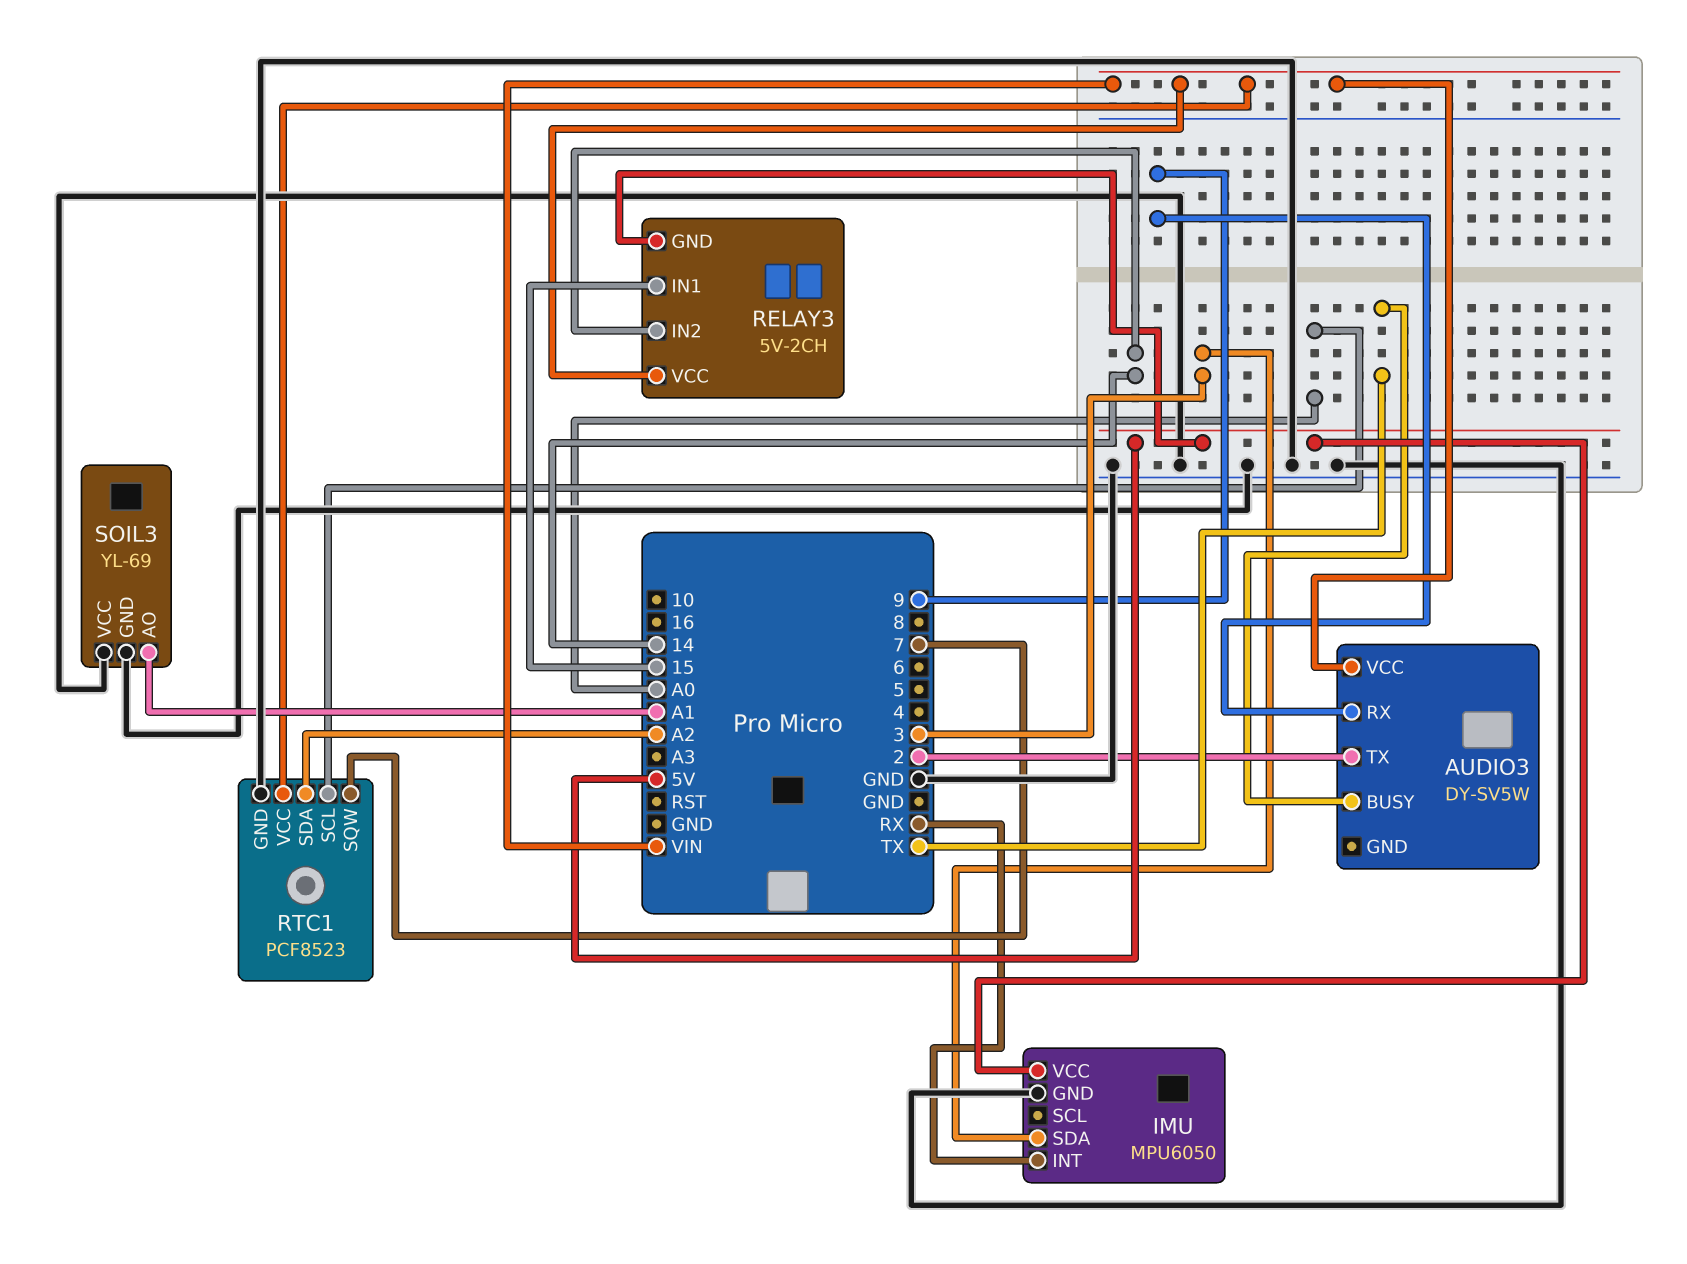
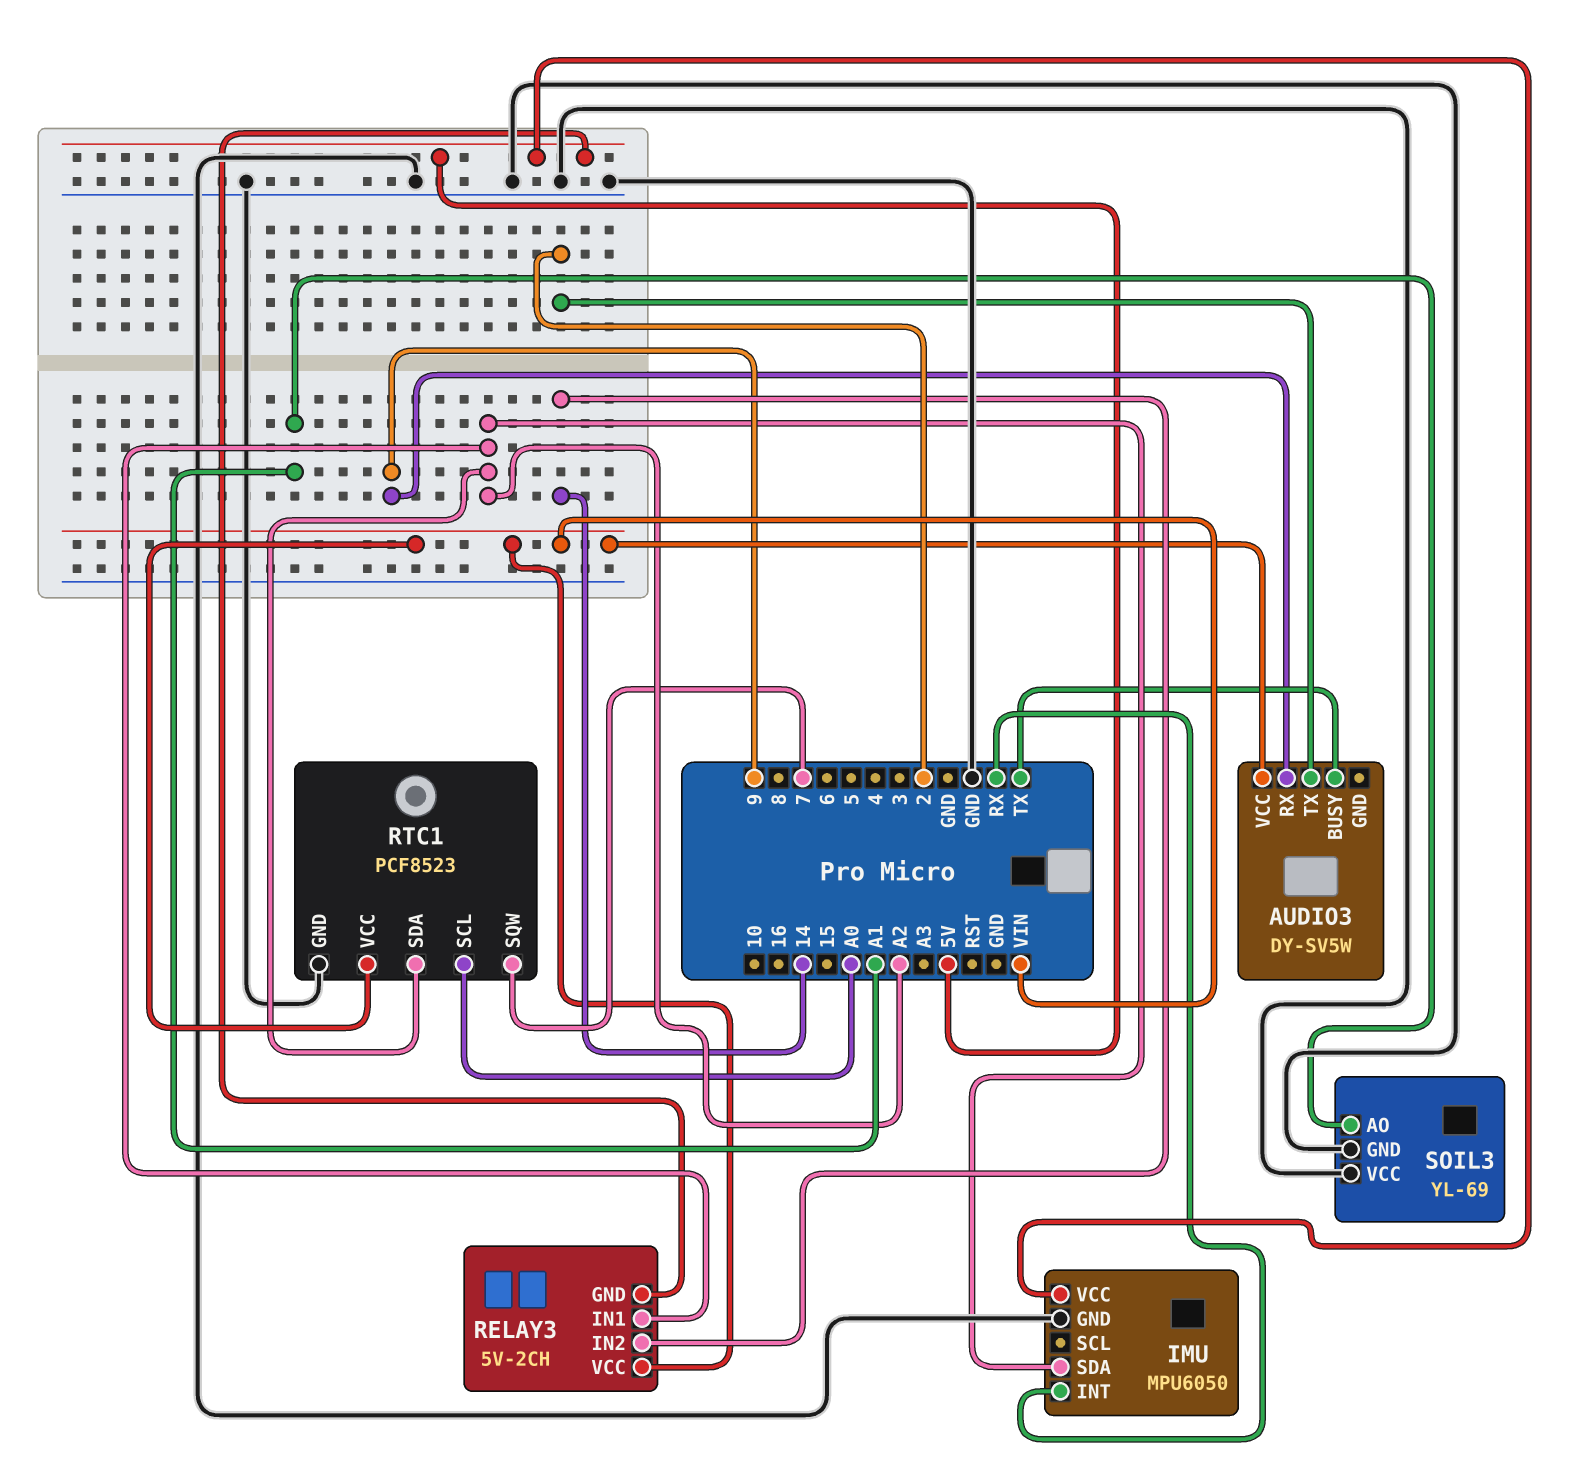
IMU pin SDA: 3 -> A2
RELAY3 pin IN1: 15 -> A2

